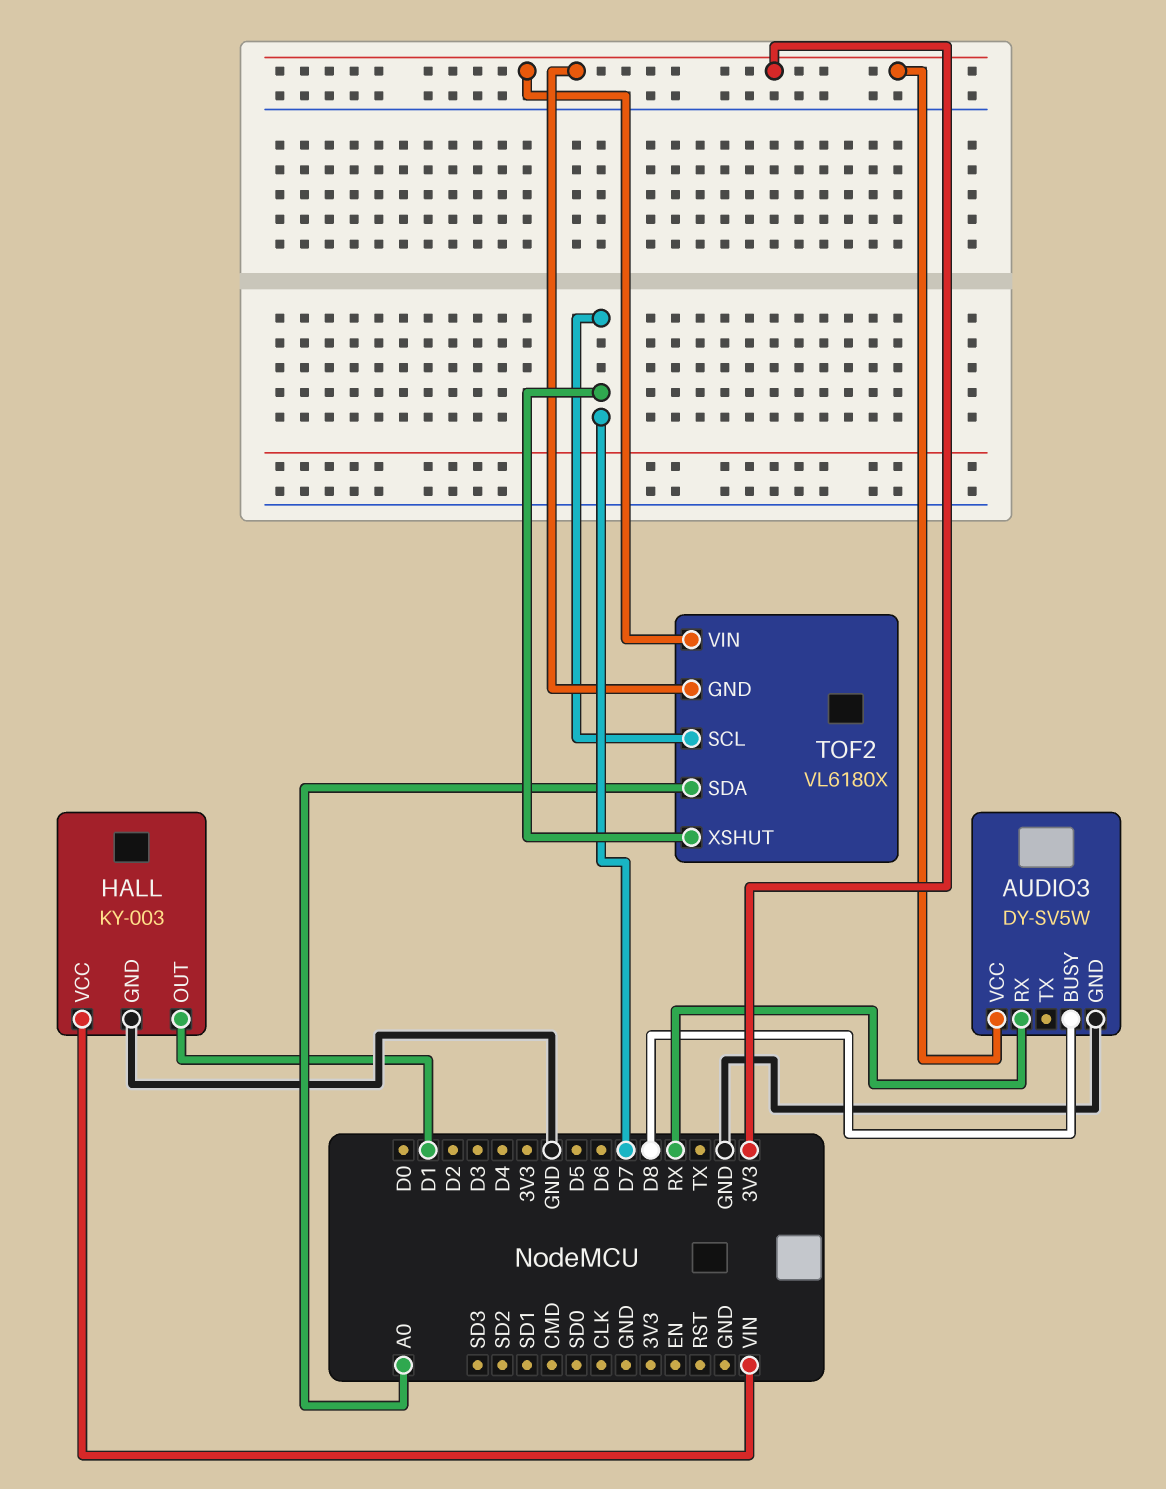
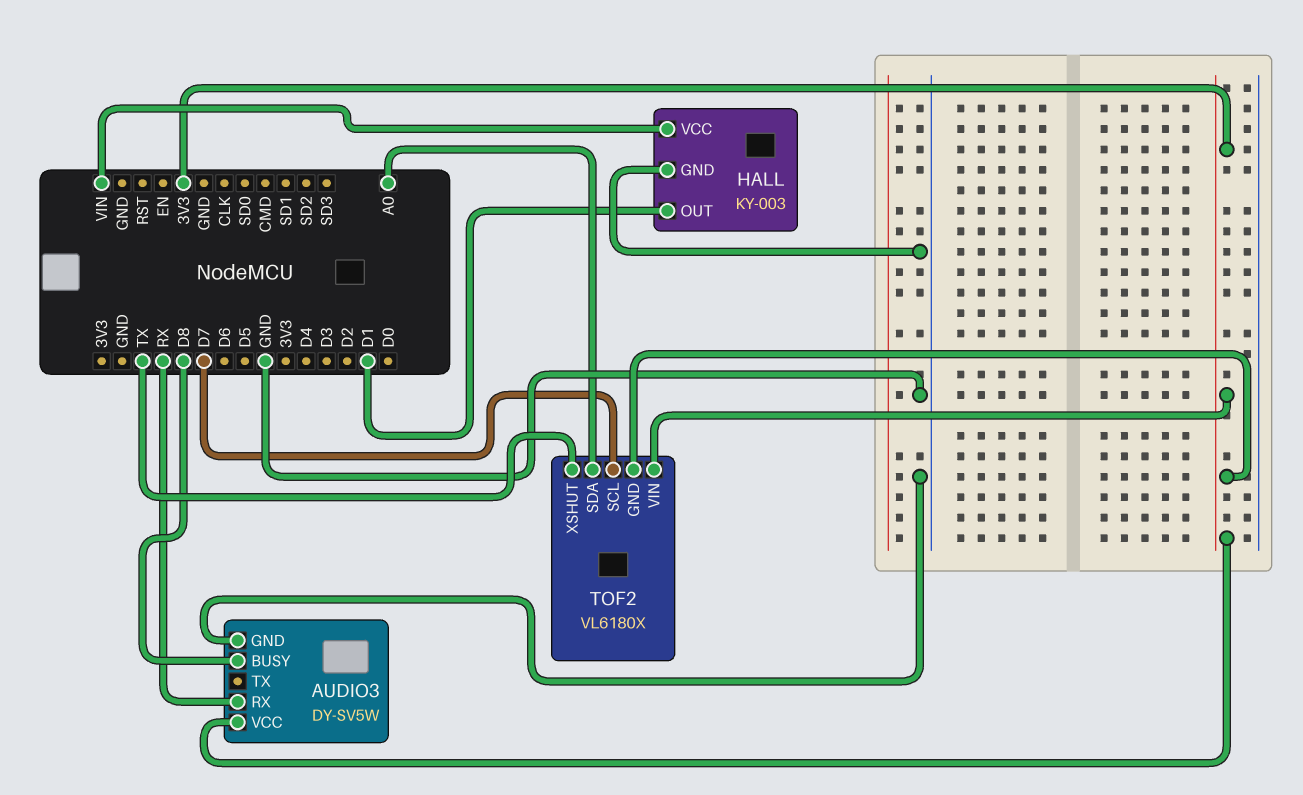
TOF2 pin XSHUT: D7 -> TX

